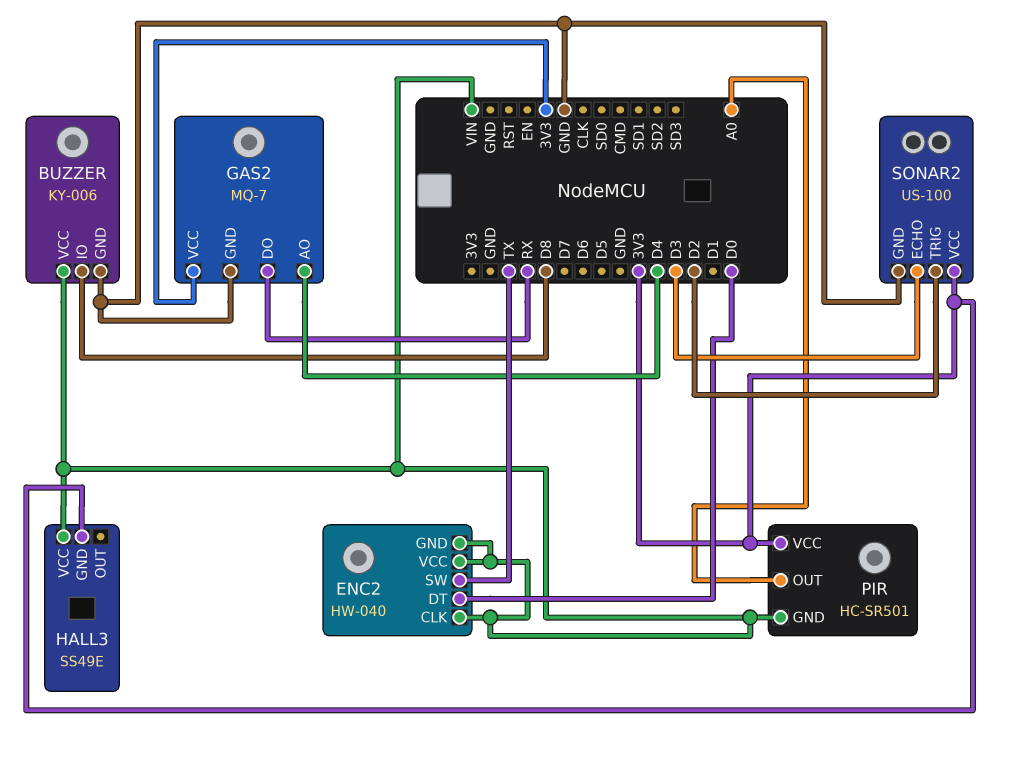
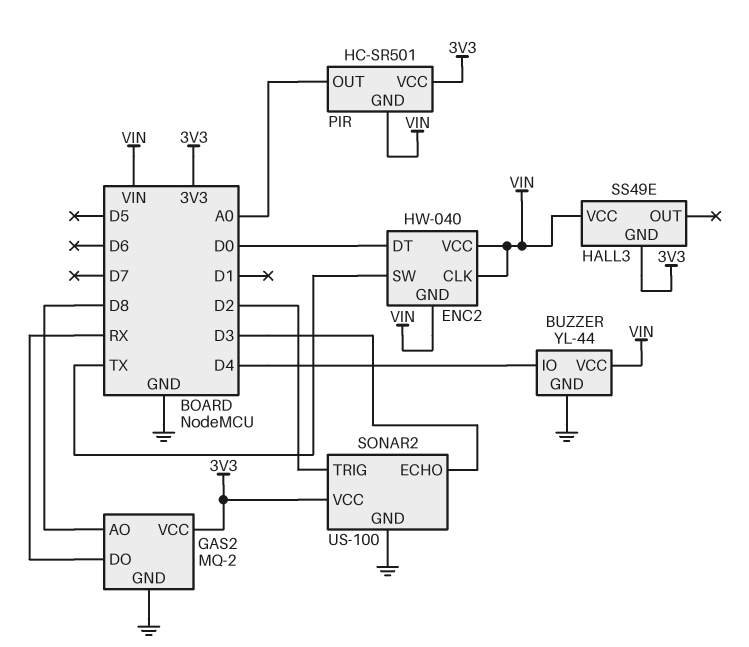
BUZZER: KY-006 -> YL-44
BUZZER pin IO: D8 -> D4
GAS2: MQ-7 -> MQ-2
GAS2 pin AO: D4 -> D8

